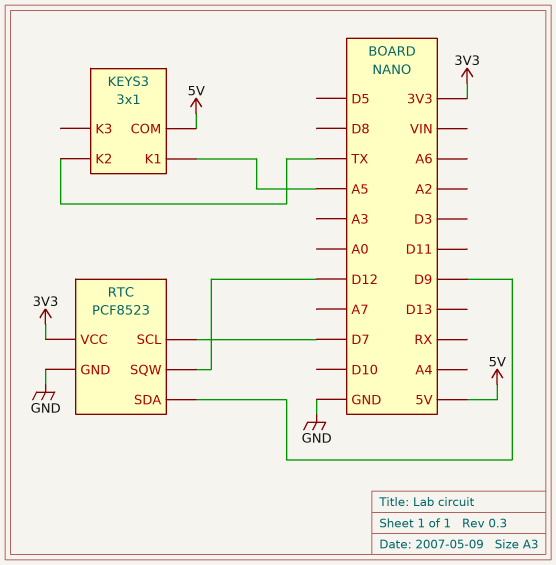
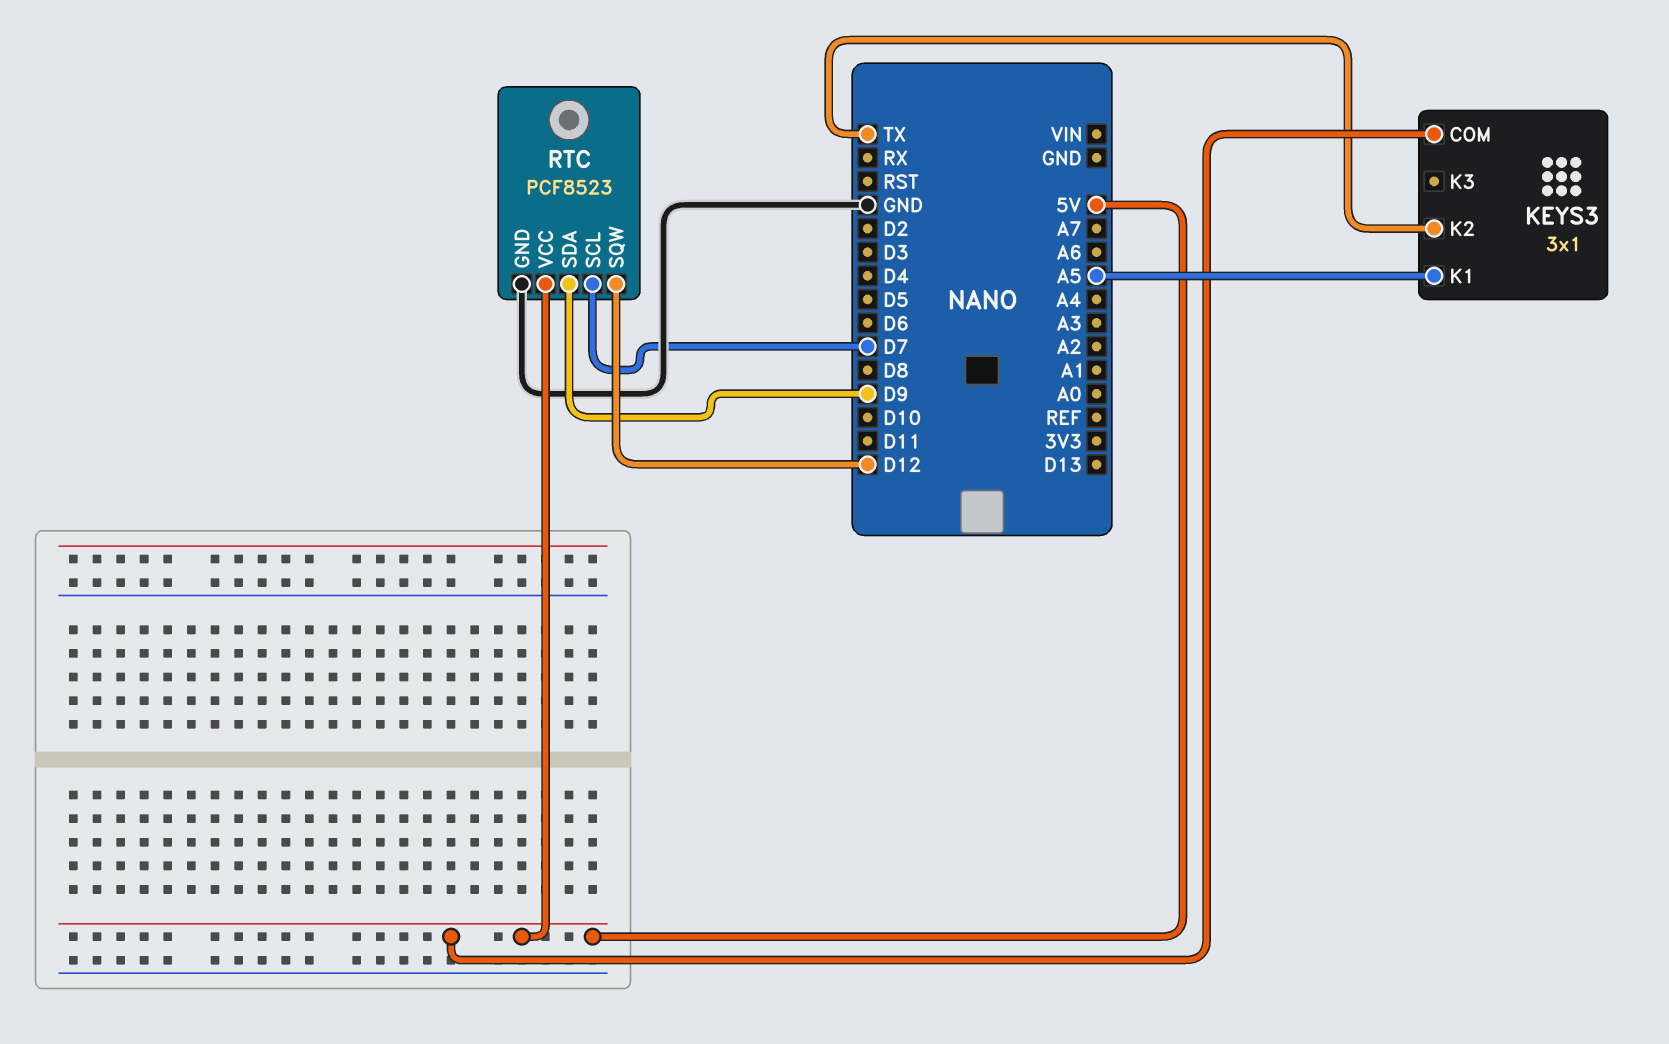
RTC pin VCC: 3V3 -> 5V

